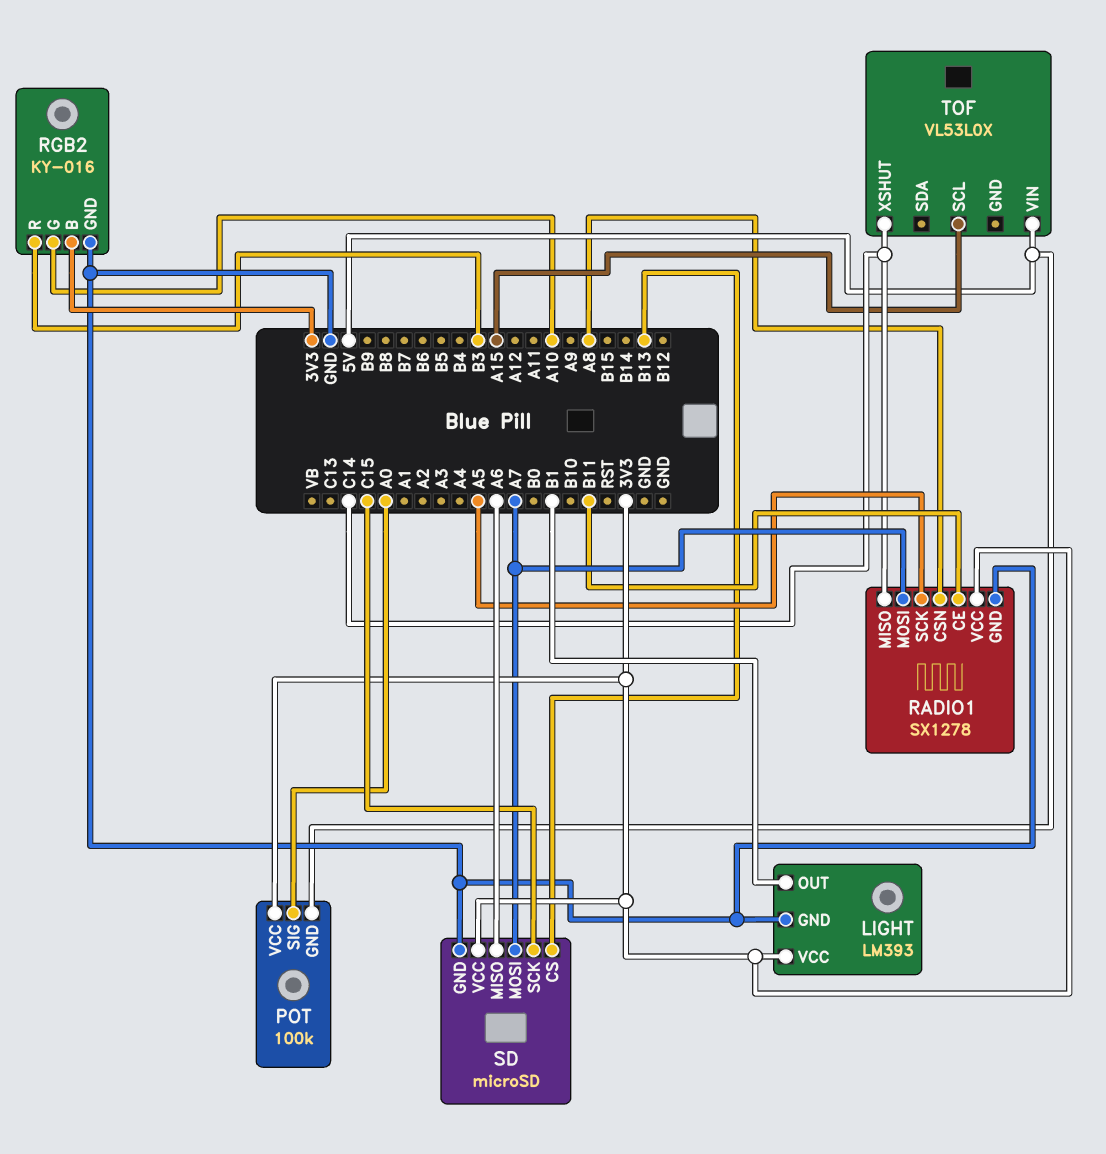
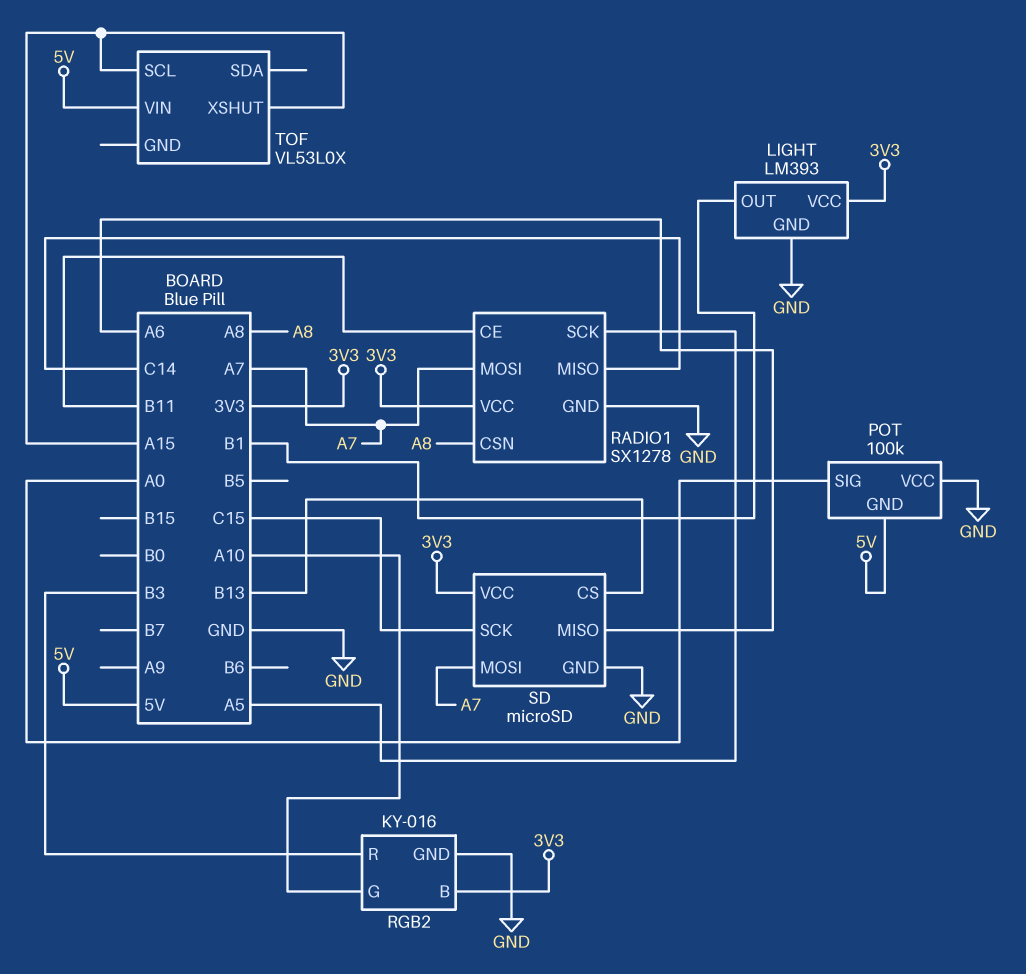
POT pin VCC: 3V3 -> GND
TOF pin XSHUT: C14 -> A15

